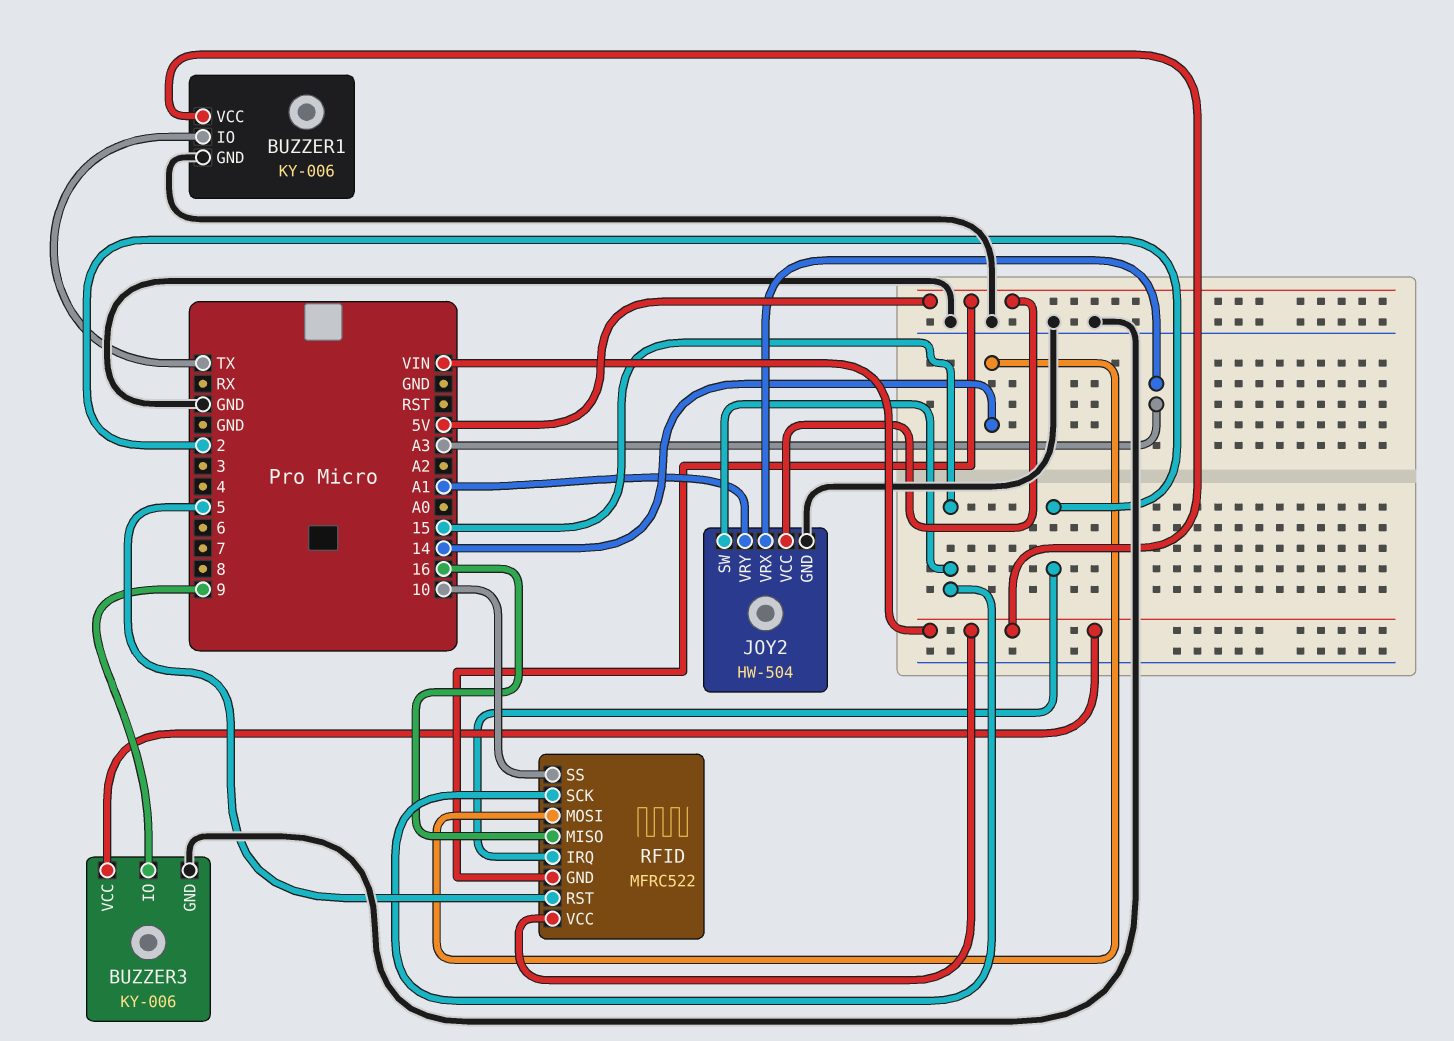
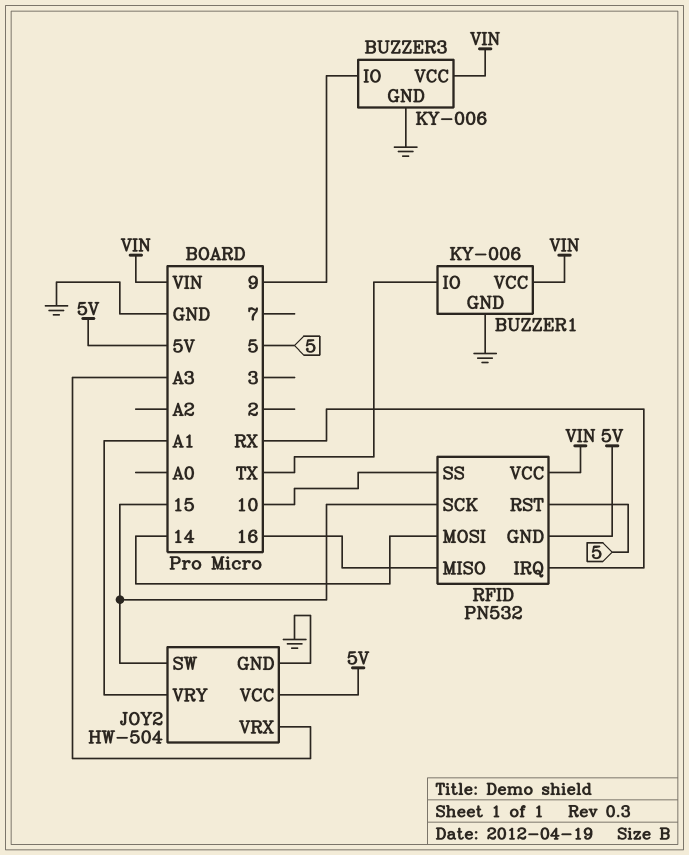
RFID: MFRC522 -> PN532
RFID pin IRQ: 2 -> RX

